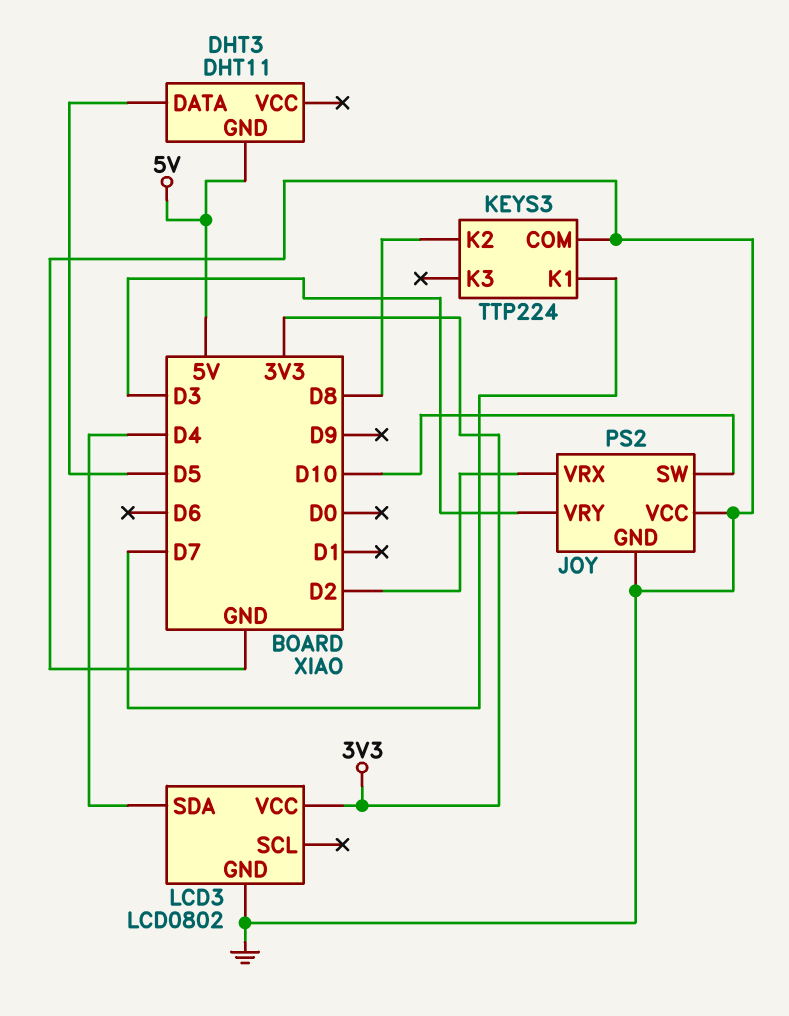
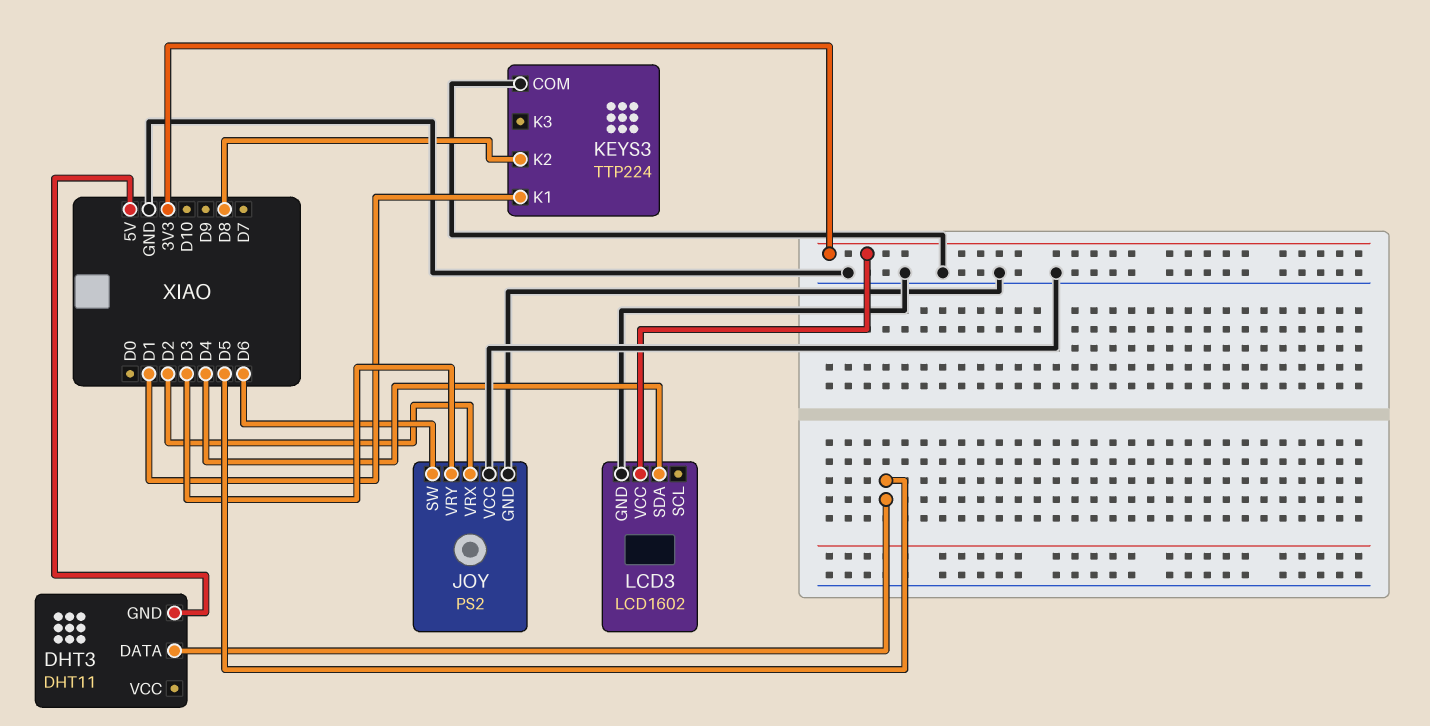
JOY pin SW: D10 -> D6
KEYS3 pin K1: D7 -> D1
LCD3: LCD0802 -> LCD1602

